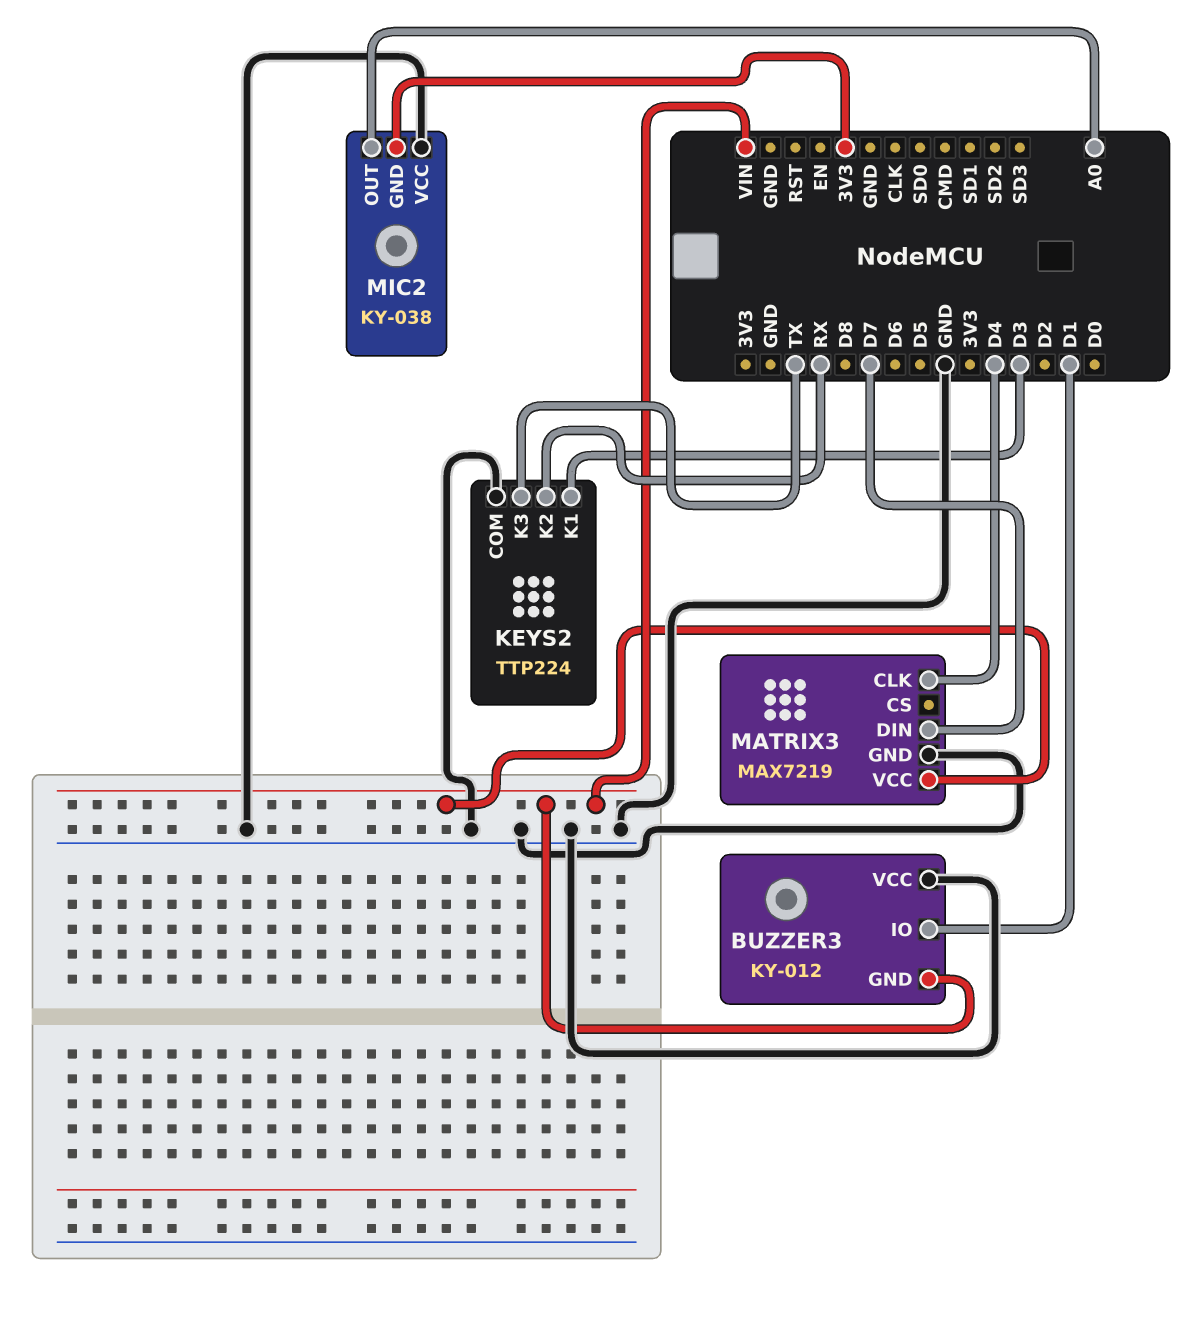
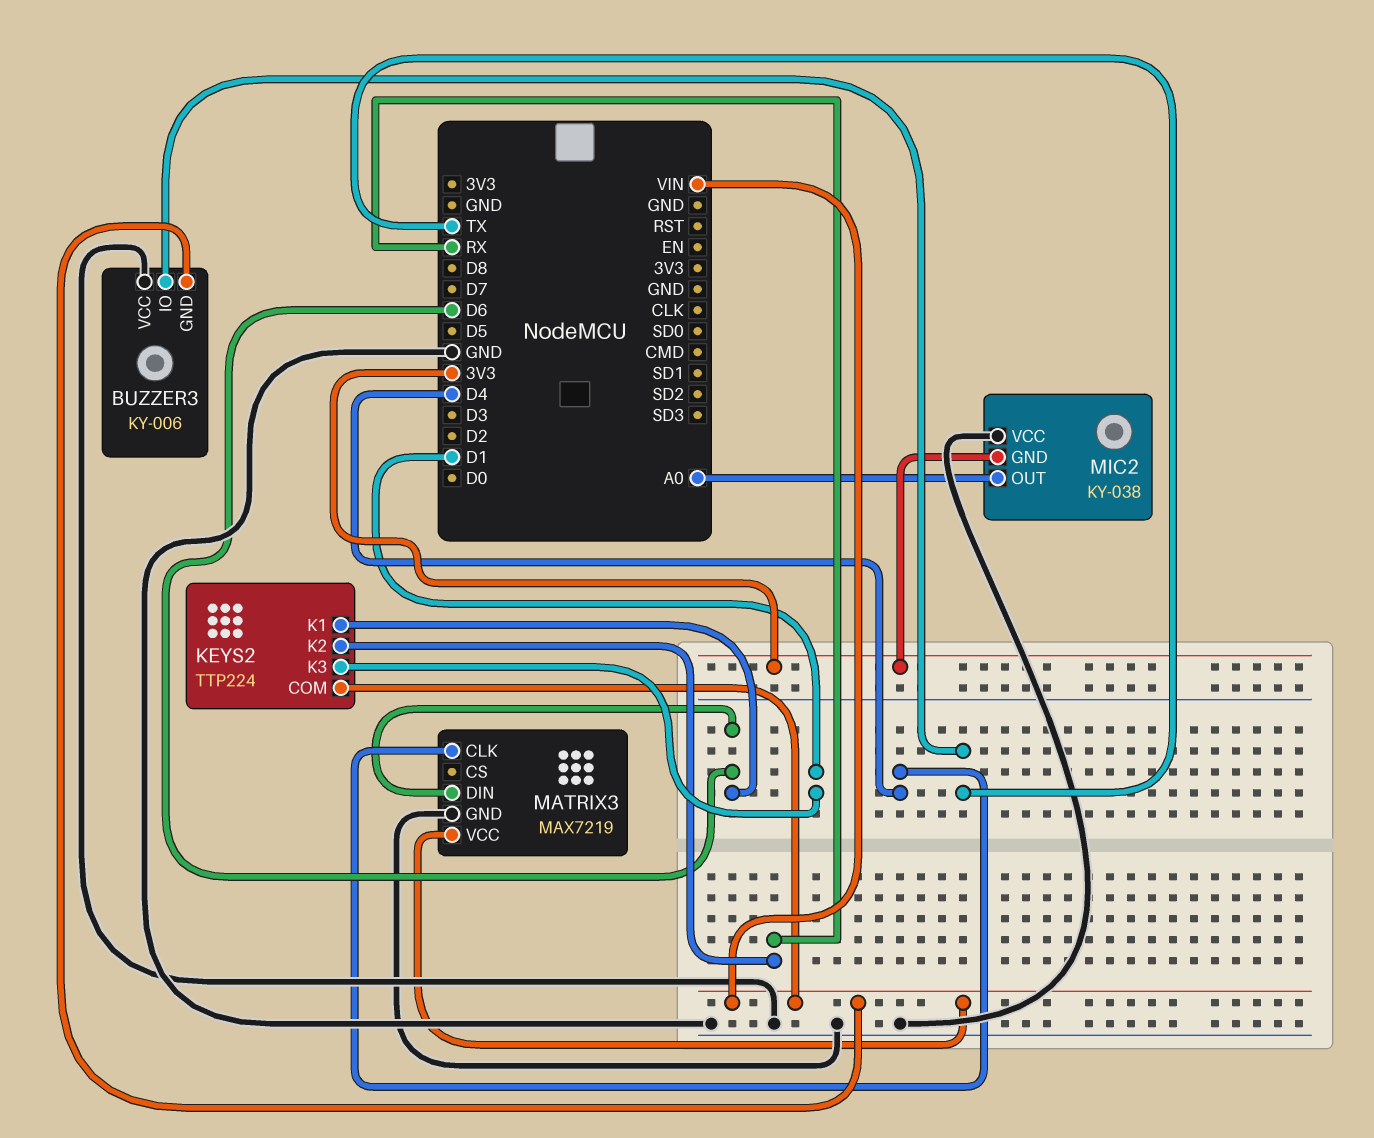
BUZZER3: KY-012 -> KY-006
BUZZER3 pin IO: D1 -> TX
KEYS2 pin COM: GND -> VIN
KEYS2 pin K1: D3 -> D6
KEYS2 pin K3: TX -> D1
MATRIX3 pin DIN: D7 -> D6

